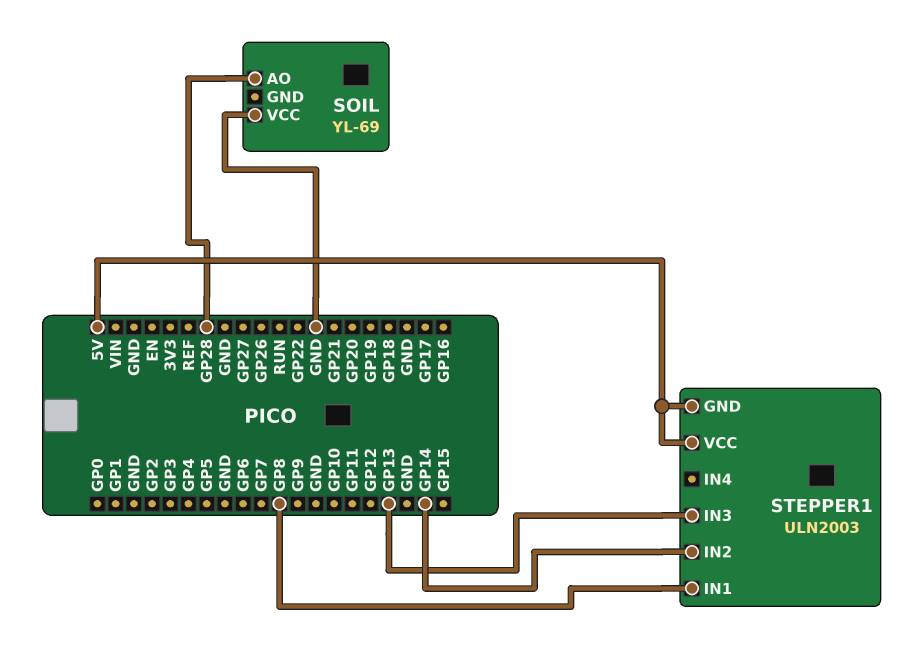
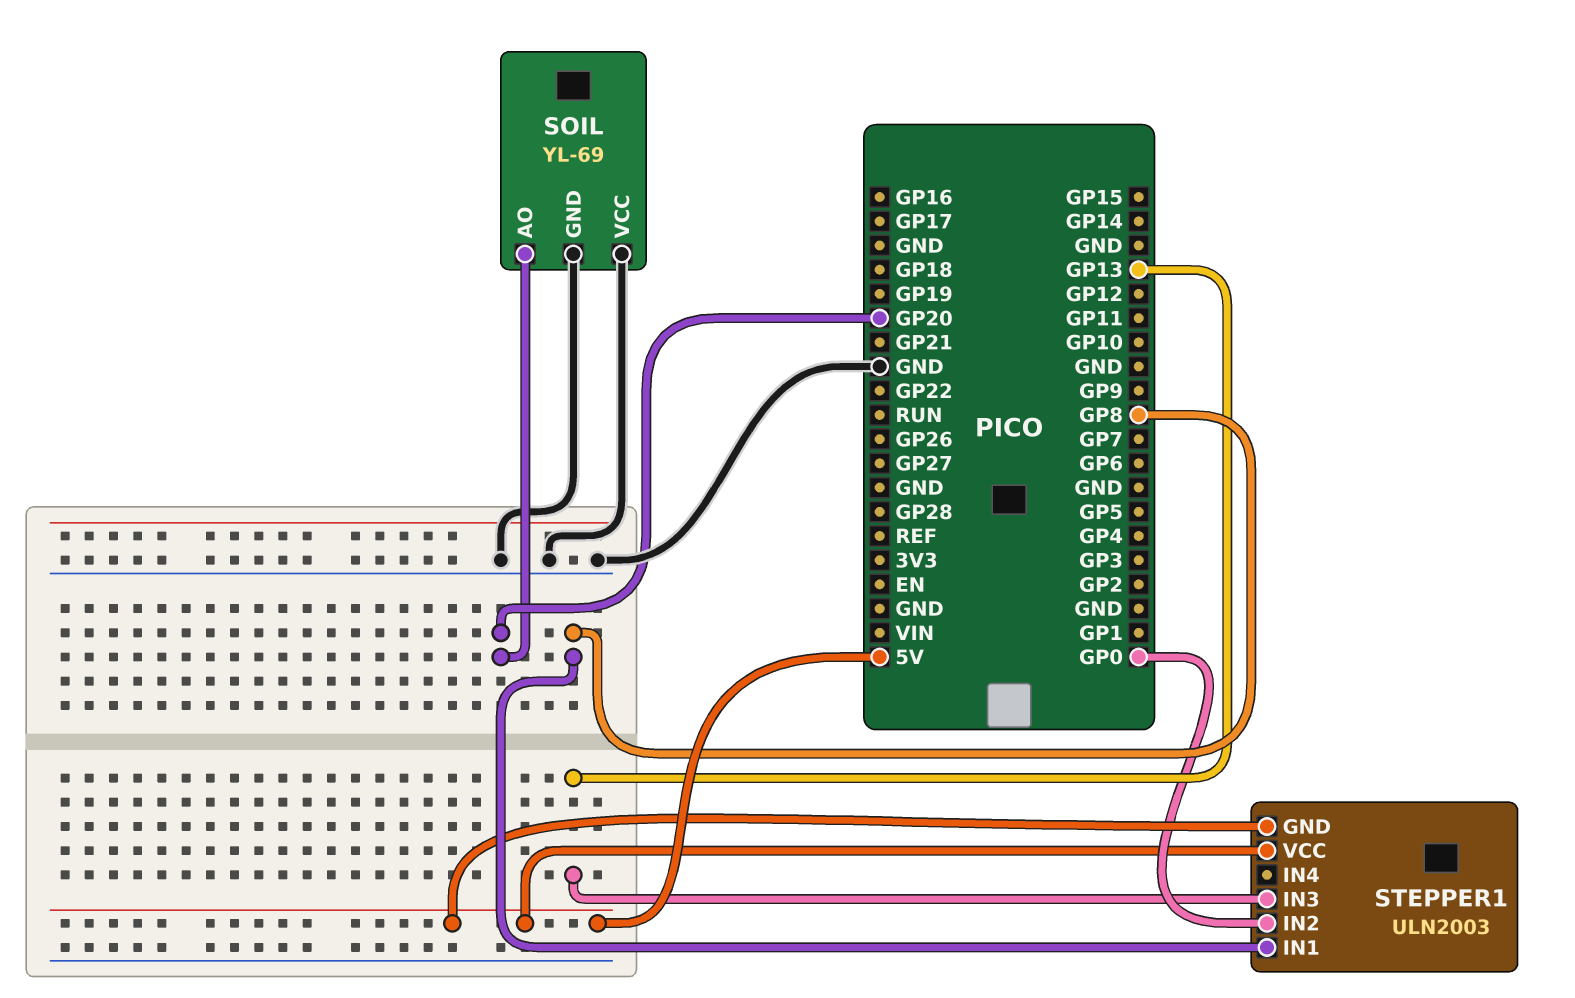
SOIL pin AO: GP28 -> GP20
SOIL pin GND: none -> GND
STEPPER1 pin IN2: GP14 -> GP0

